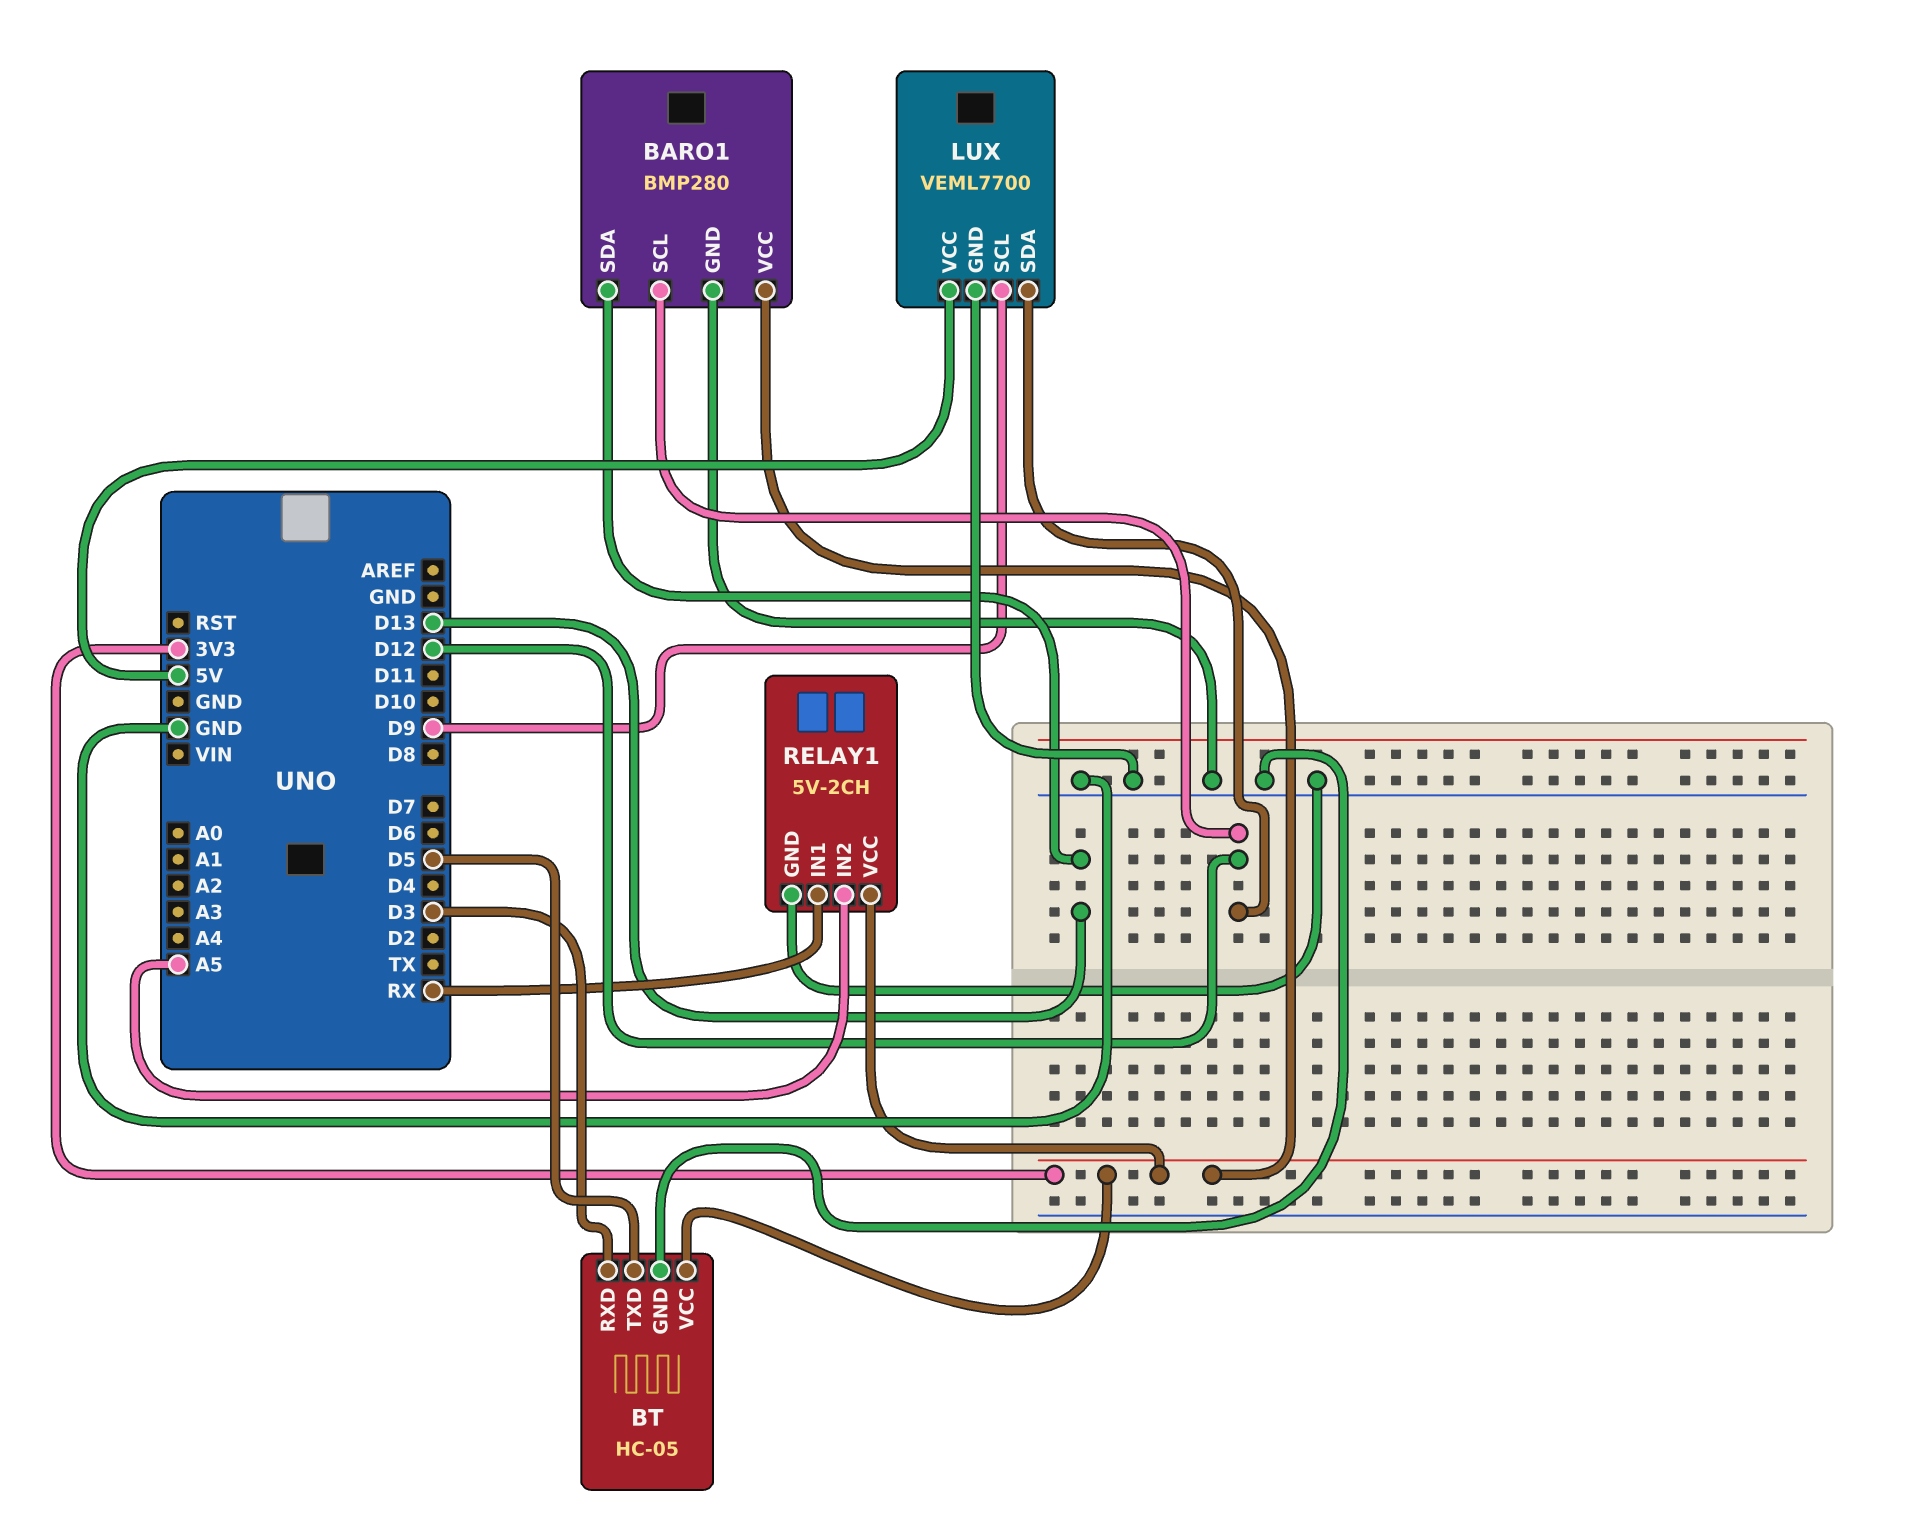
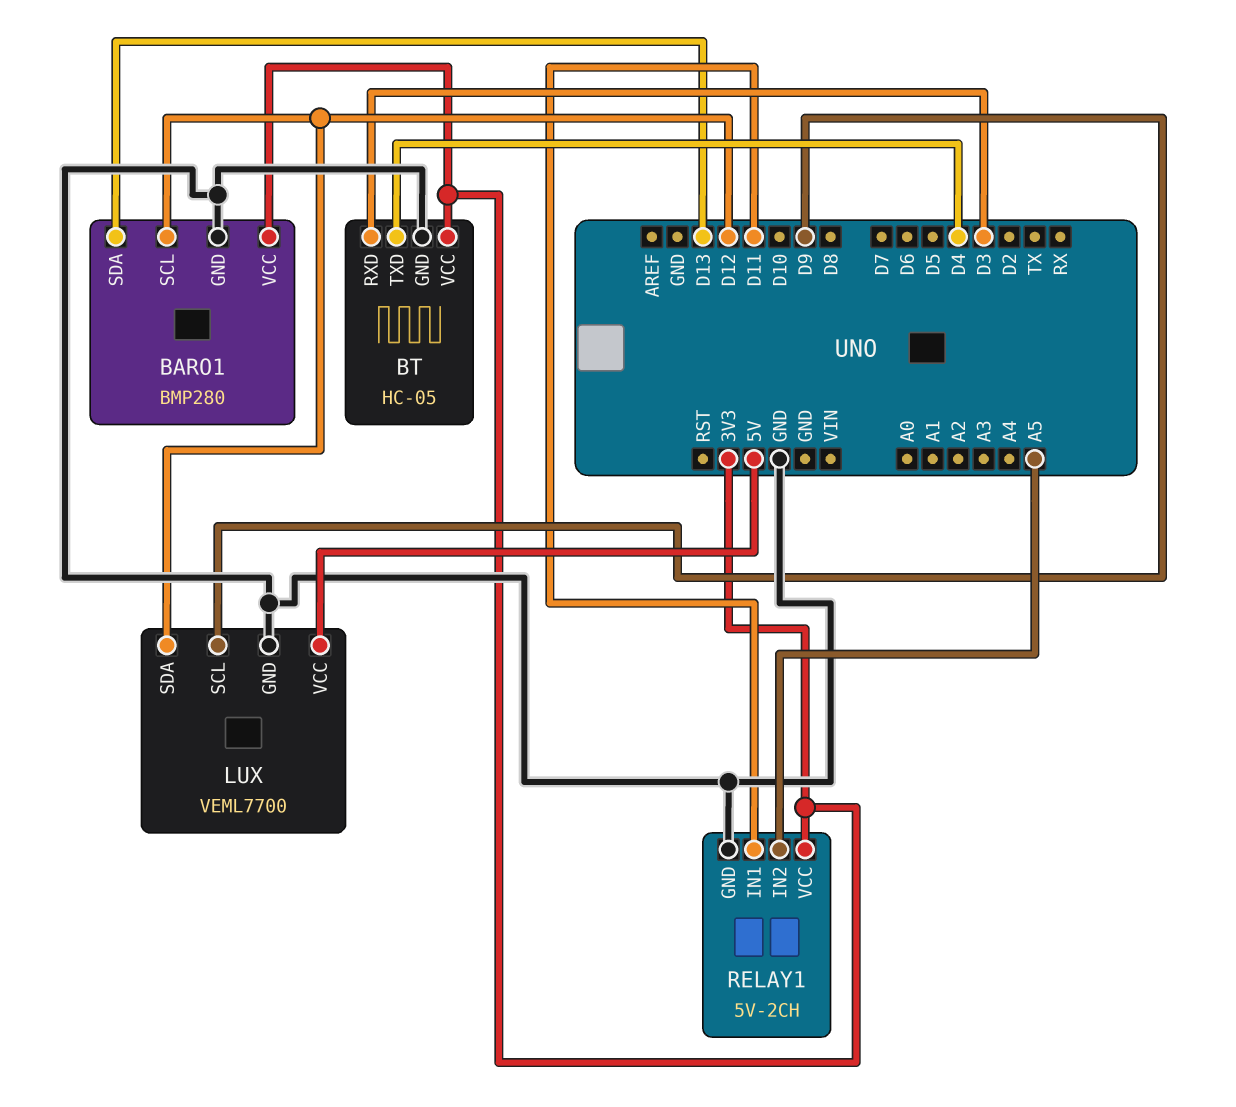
BT pin TXD: D5 -> D4
RELAY1 pin IN1: RX -> D11

